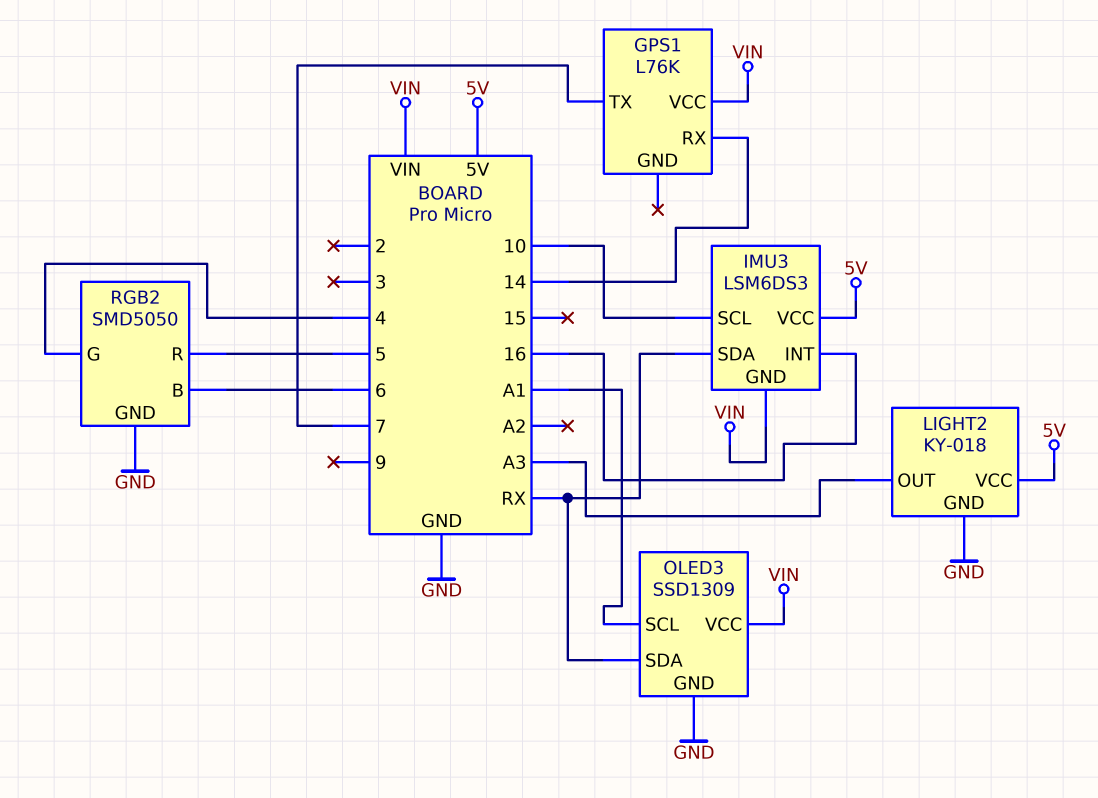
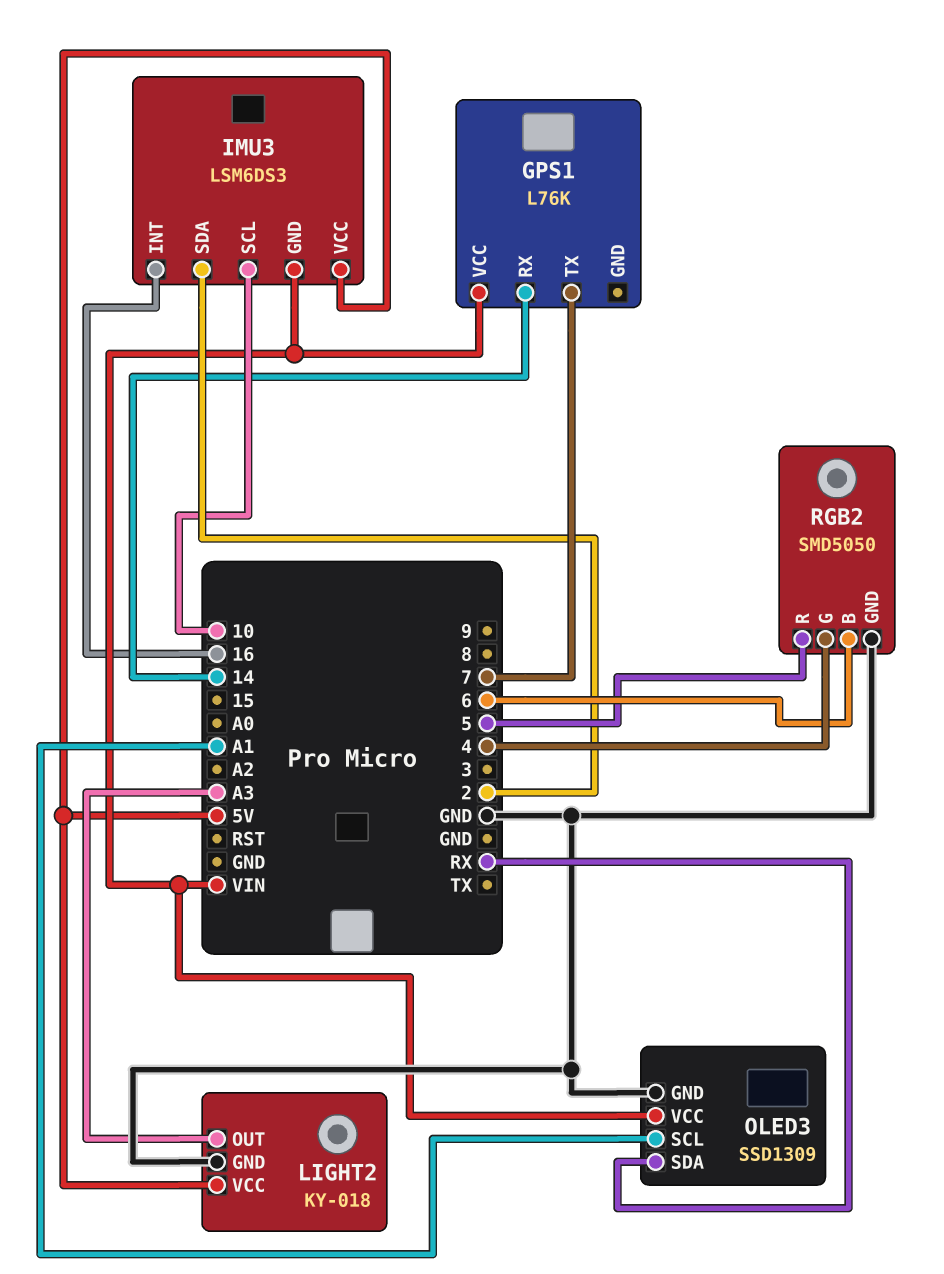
IMU3 pin SDA: RX -> 2

